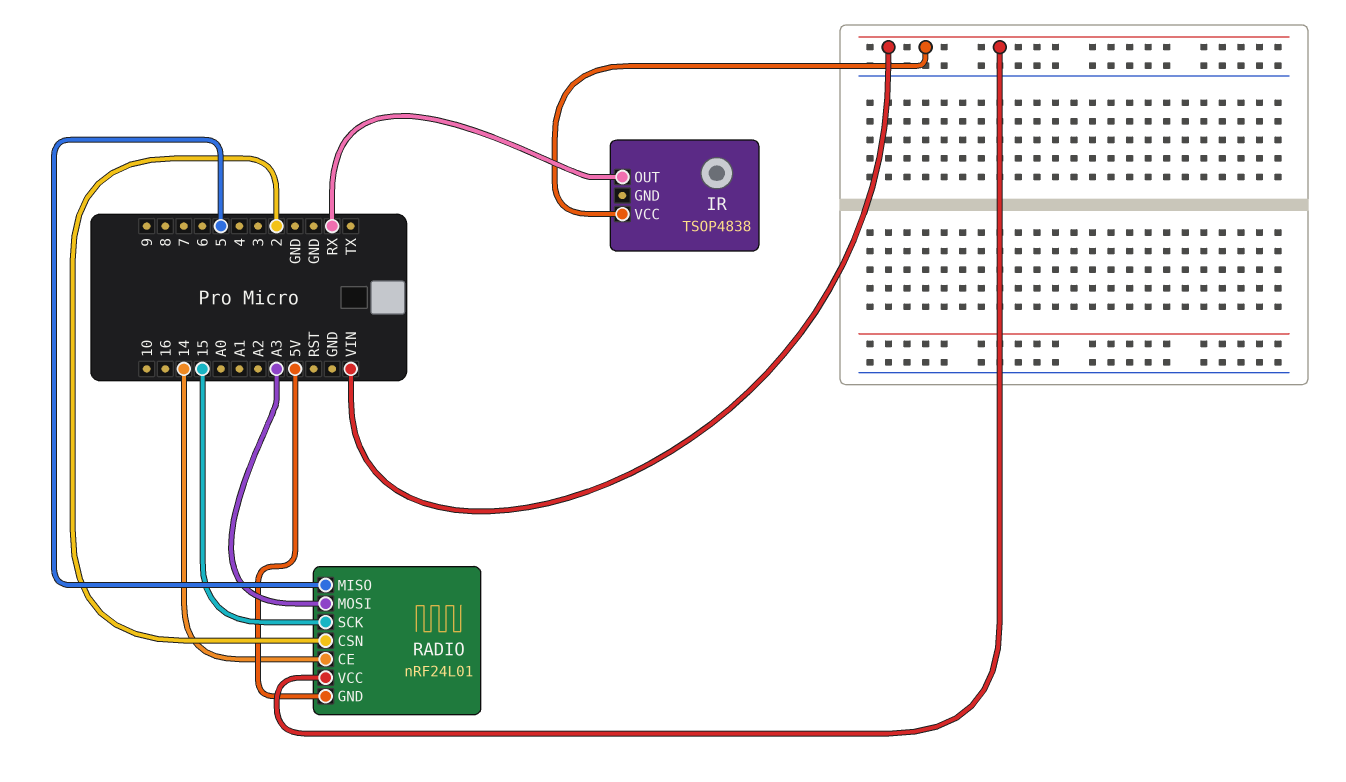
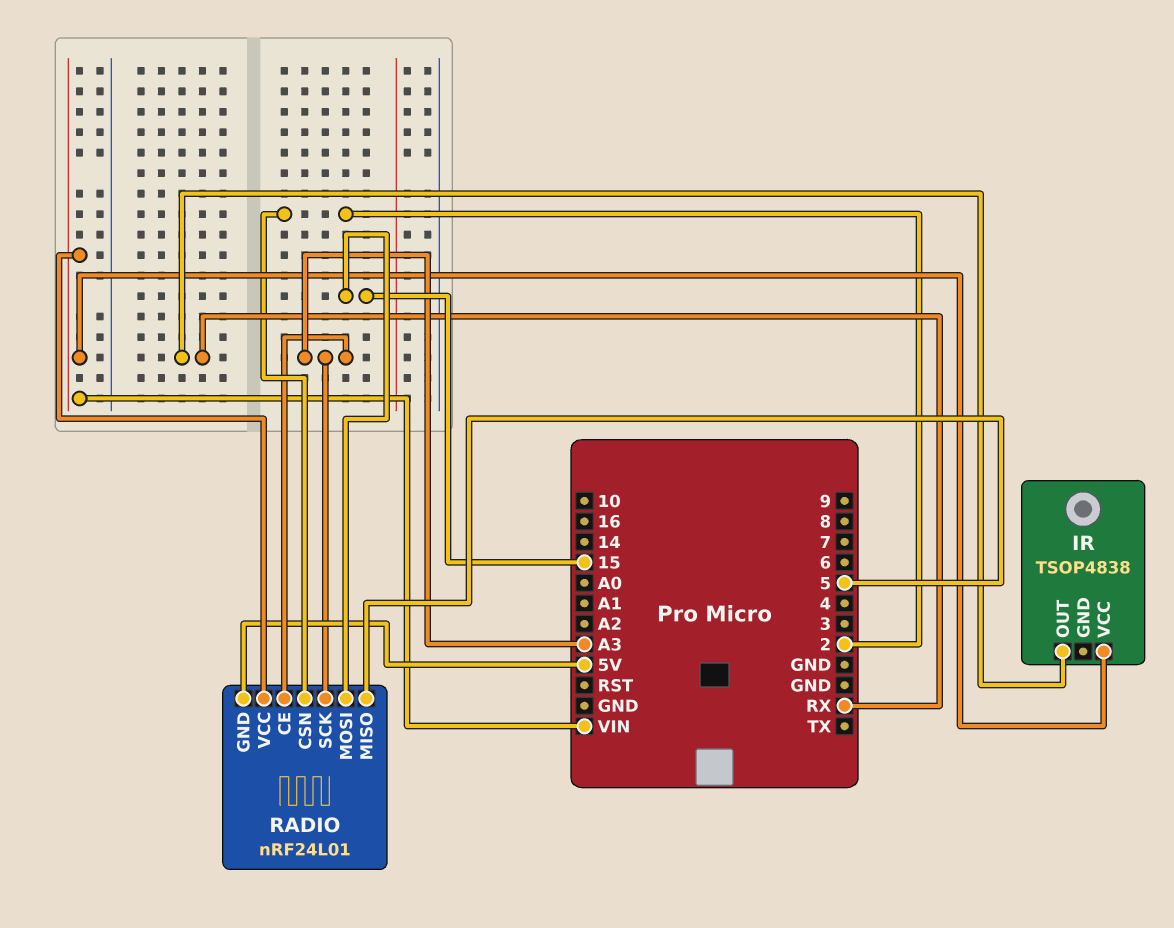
RADIO pin CE: 14 -> A3
RADIO pin MOSI: A3 -> 15
RADIO pin SCK: 15 -> A3

